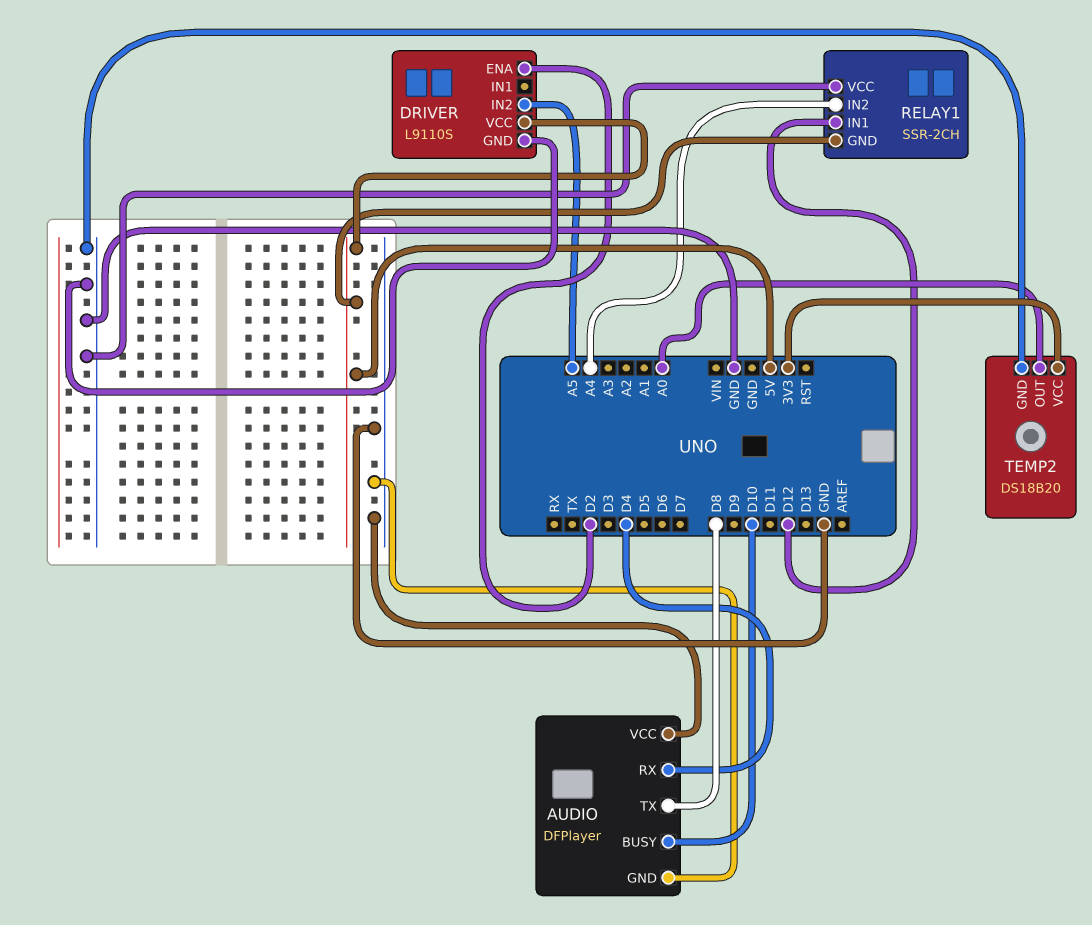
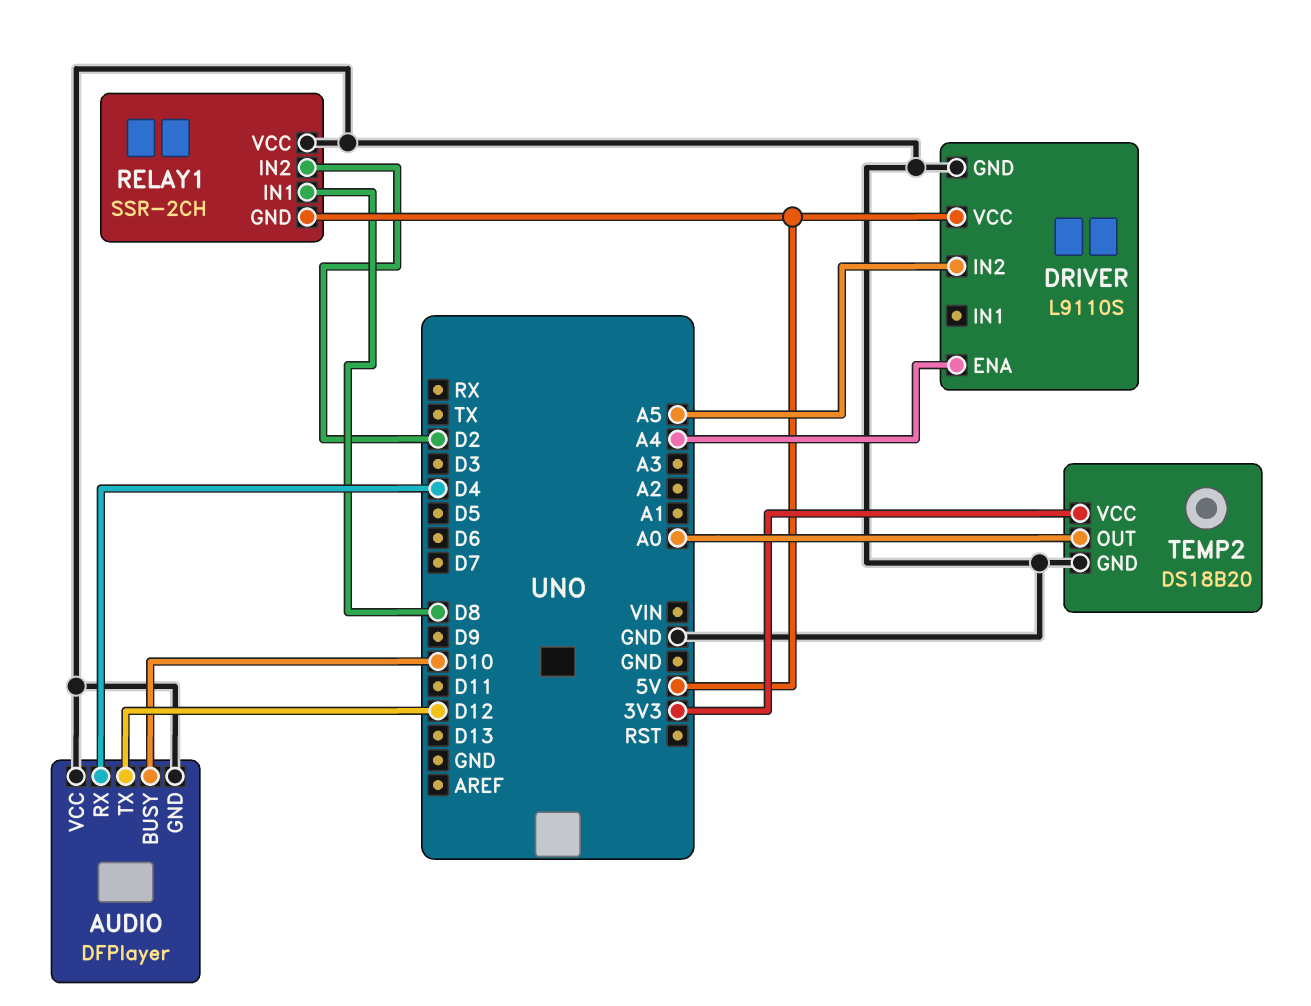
AUDIO pin TX: D8 -> D12
DRIVER pin ENA: D2 -> A4
RELAY1 pin IN1: D12 -> D8
RELAY1 pin IN2: A4 -> D2

